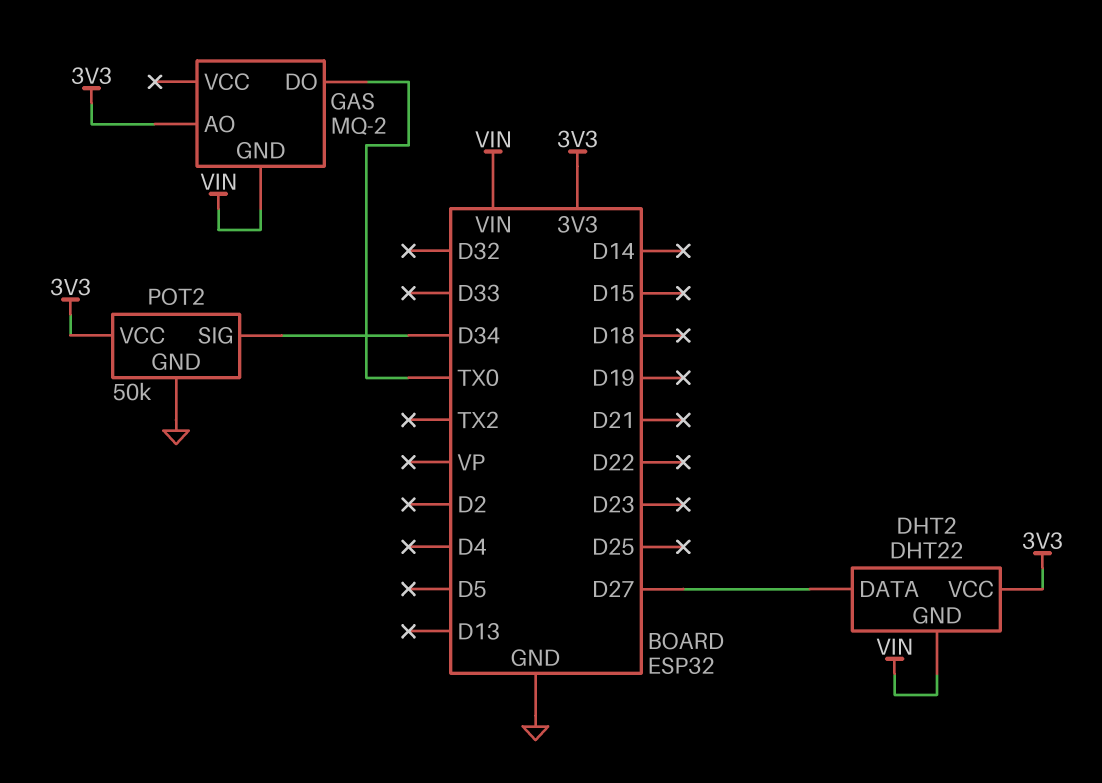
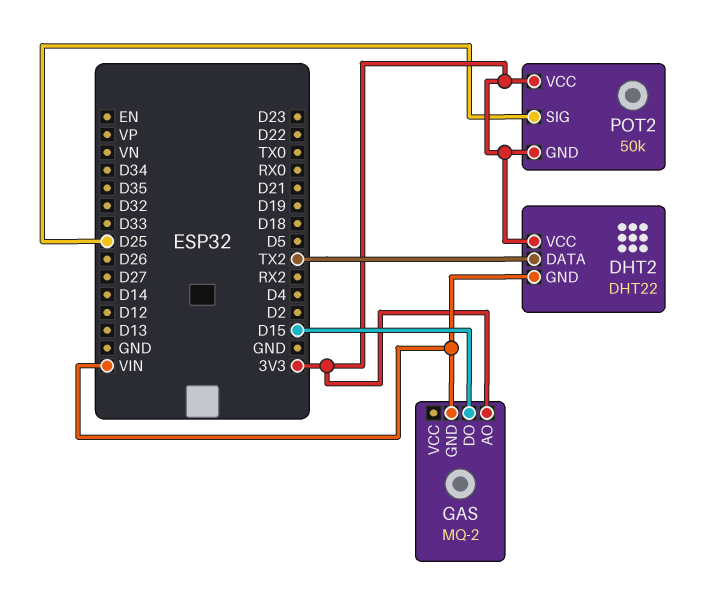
DHT2 pin DATA: D27 -> TX2
GAS pin DO: TX0 -> D15
POT2 pin GND: GND -> 3V3
POT2 pin SIG: D34 -> D25

